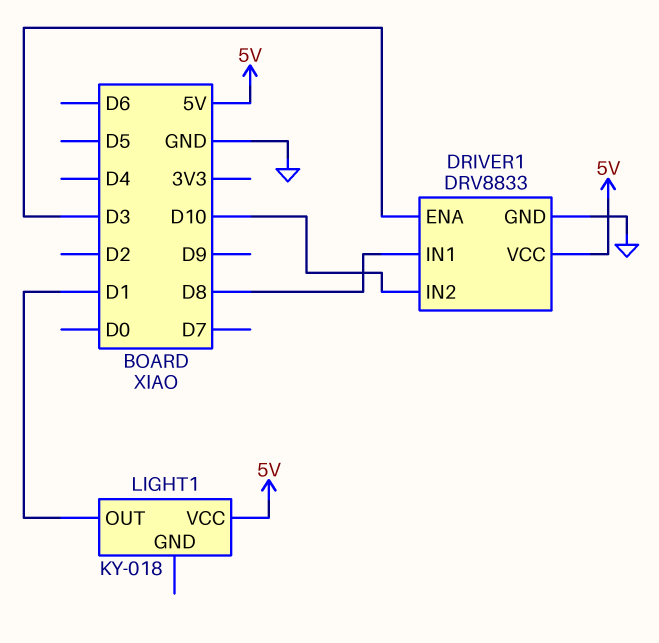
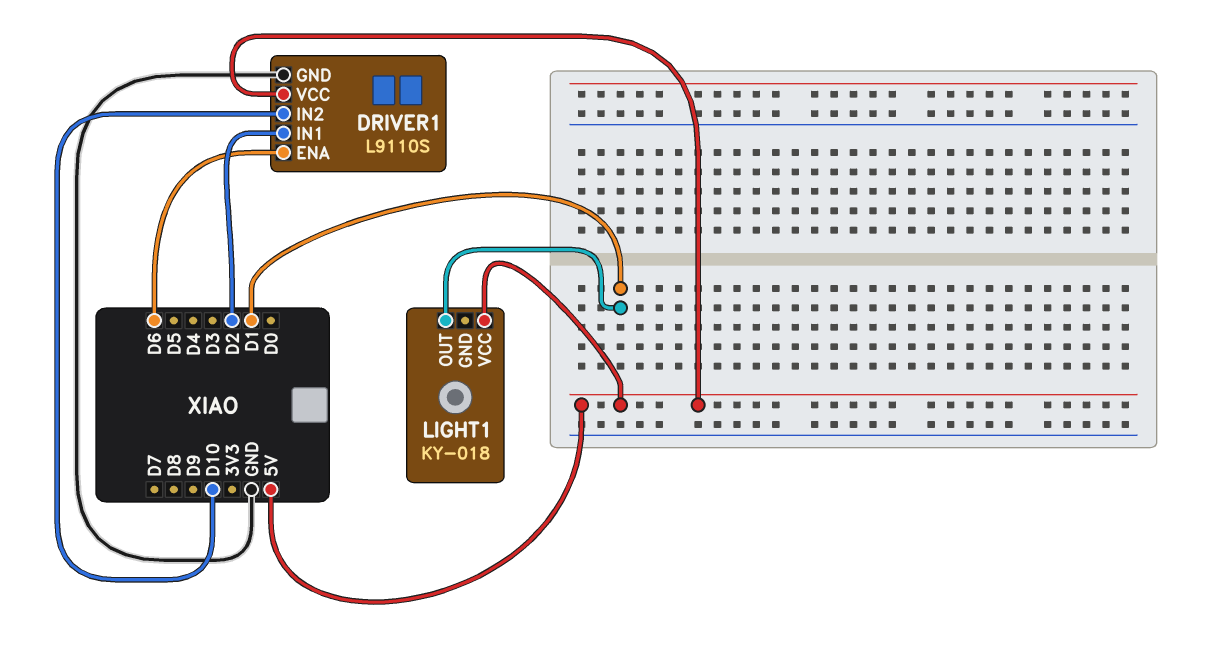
DRIVER1: DRV8833 -> L9110S
DRIVER1 pin ENA: D3 -> D6
DRIVER1 pin IN1: D8 -> D2

